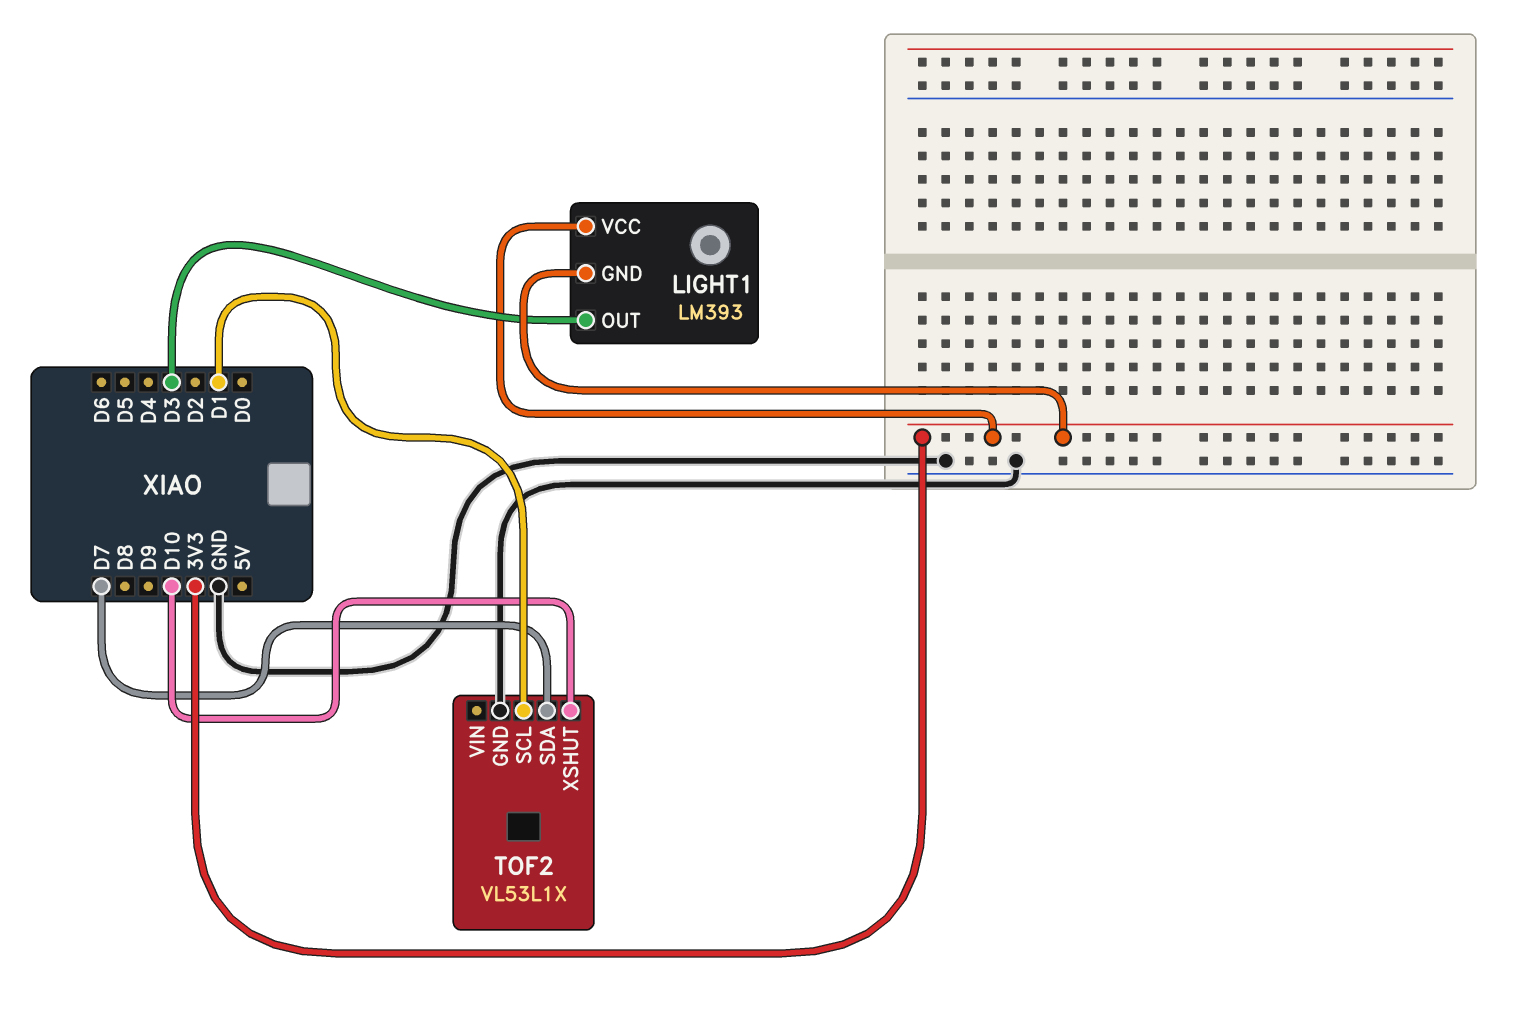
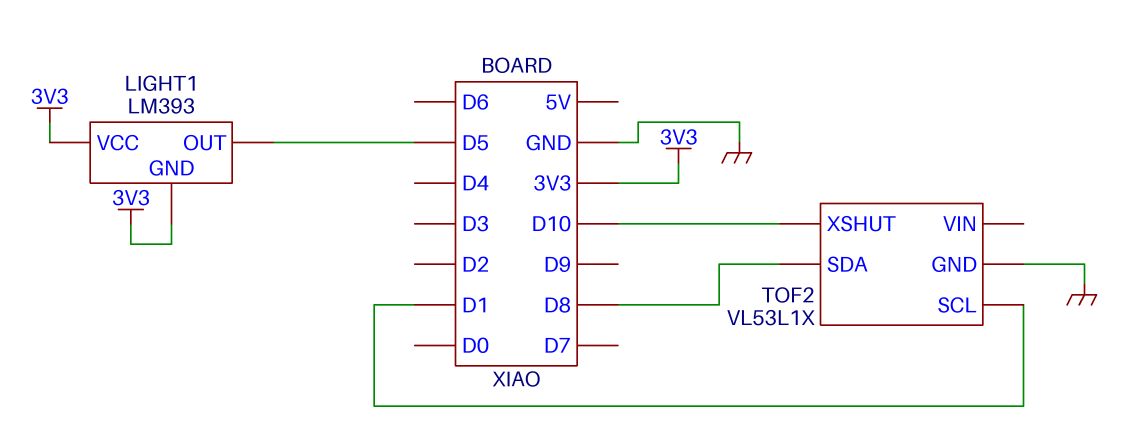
LIGHT1 pin OUT: D3 -> D5
TOF2 pin SDA: D7 -> D8

